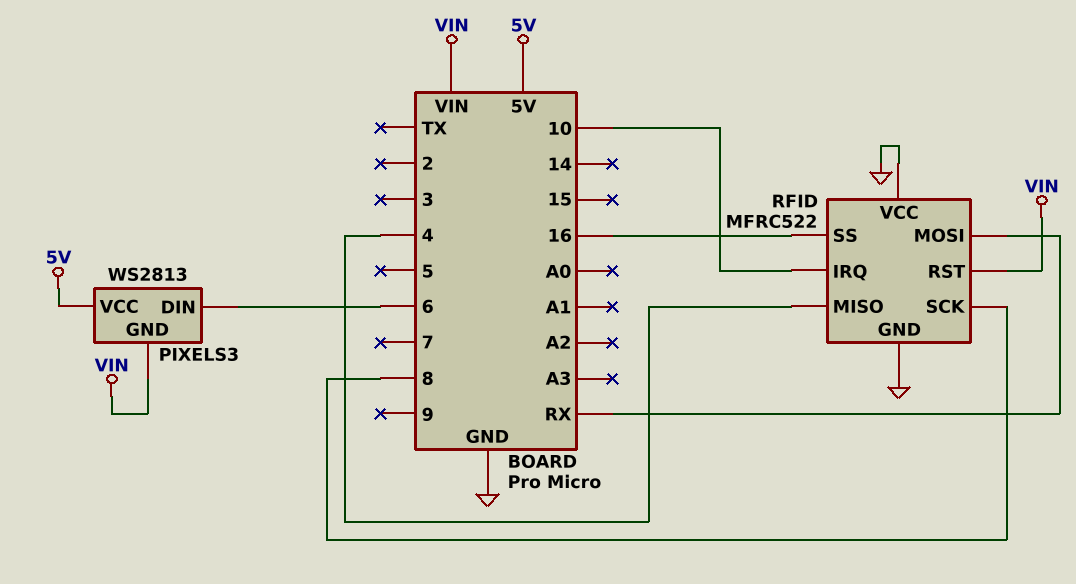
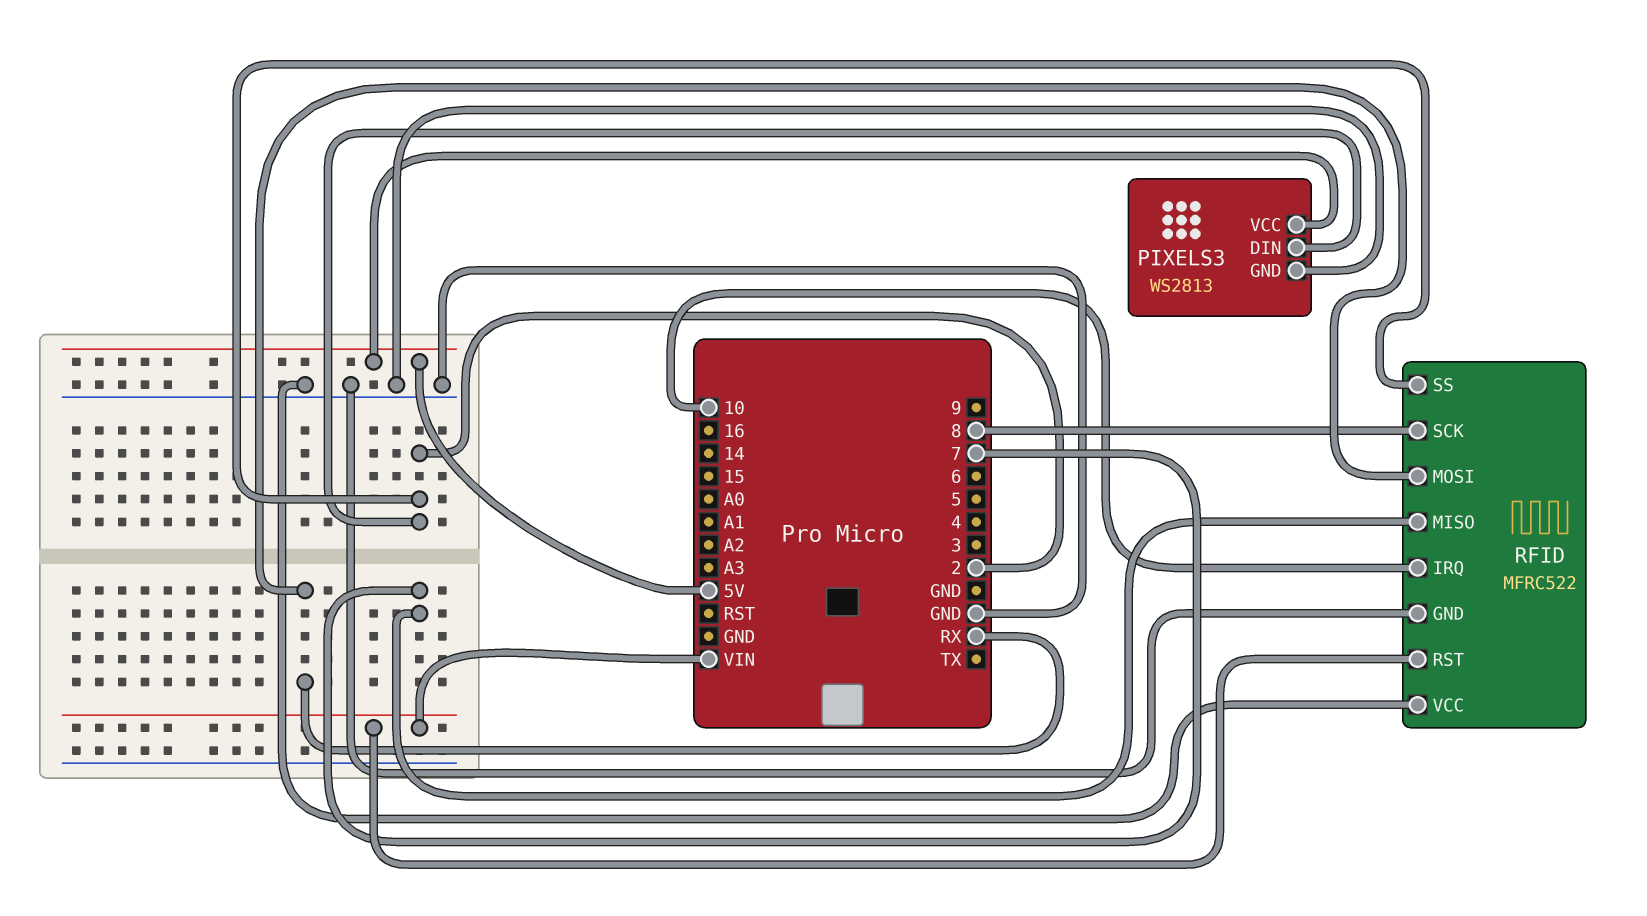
PIXELS3 pin DIN: 6 -> 2
PIXELS3 pin GND: VIN -> GND
RFID pin MISO: 4 -> 7
RFID pin SS: 16 -> 2

